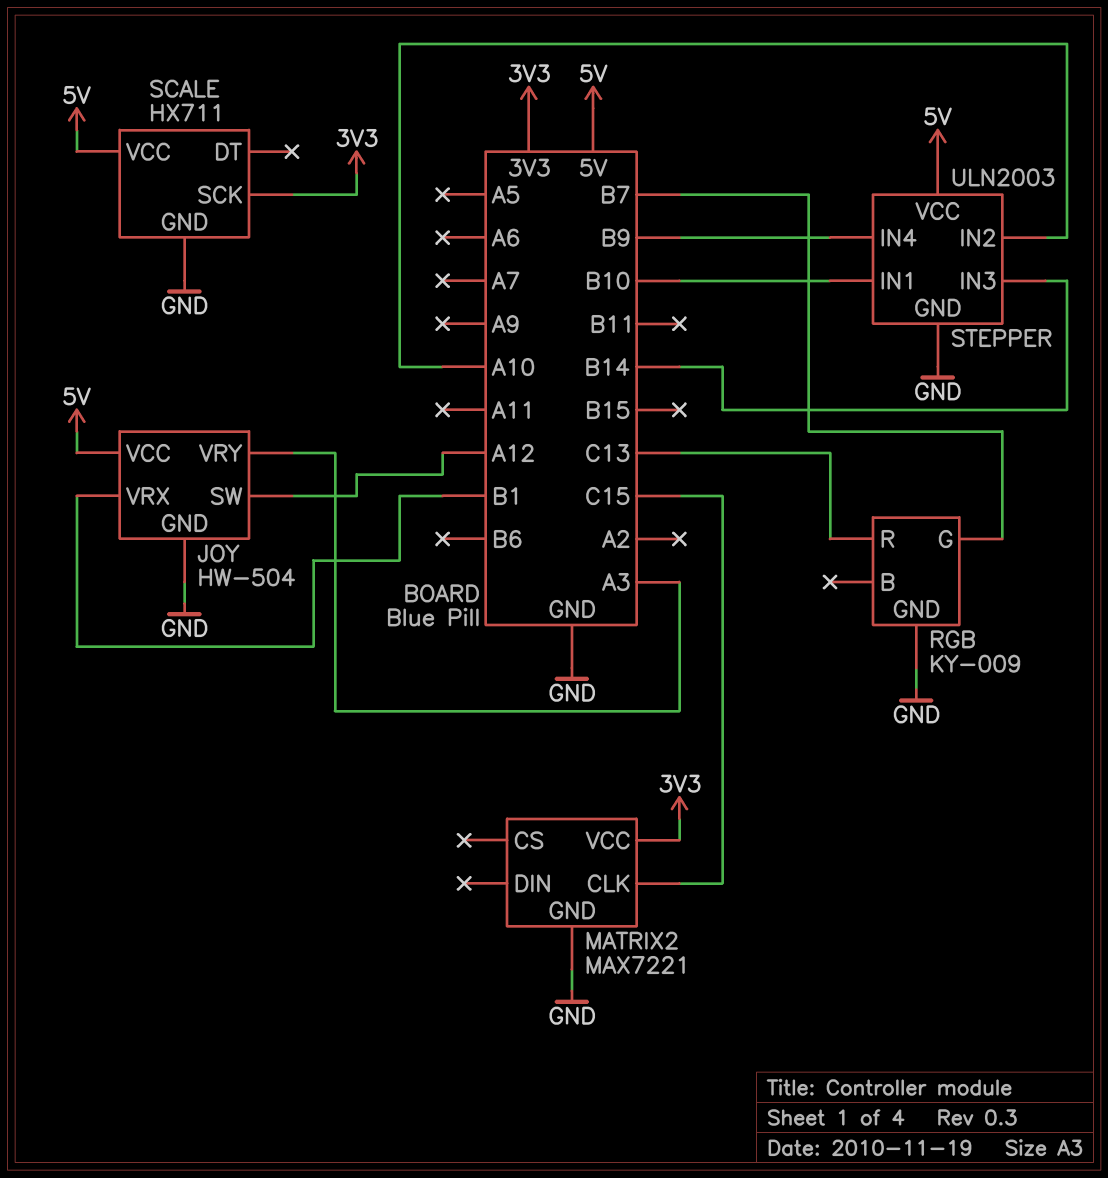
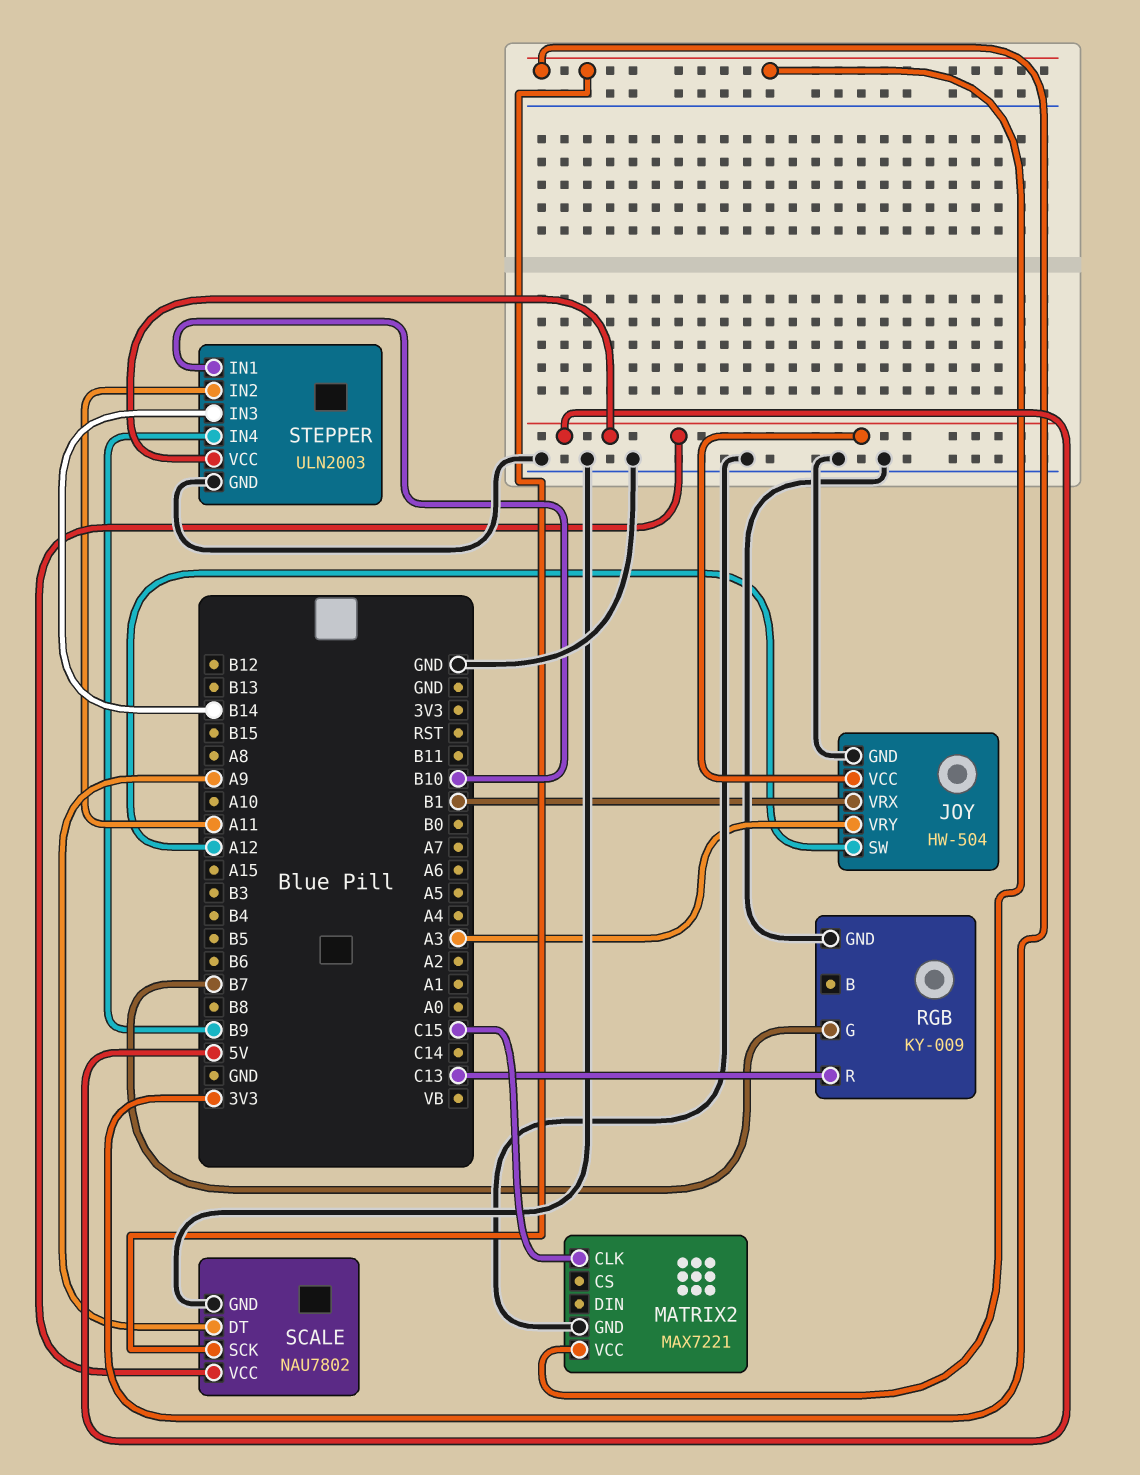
SCALE: HX711 -> NAU7802
SCALE pin DT: none -> A9
STEPPER pin IN2: A10 -> A11

